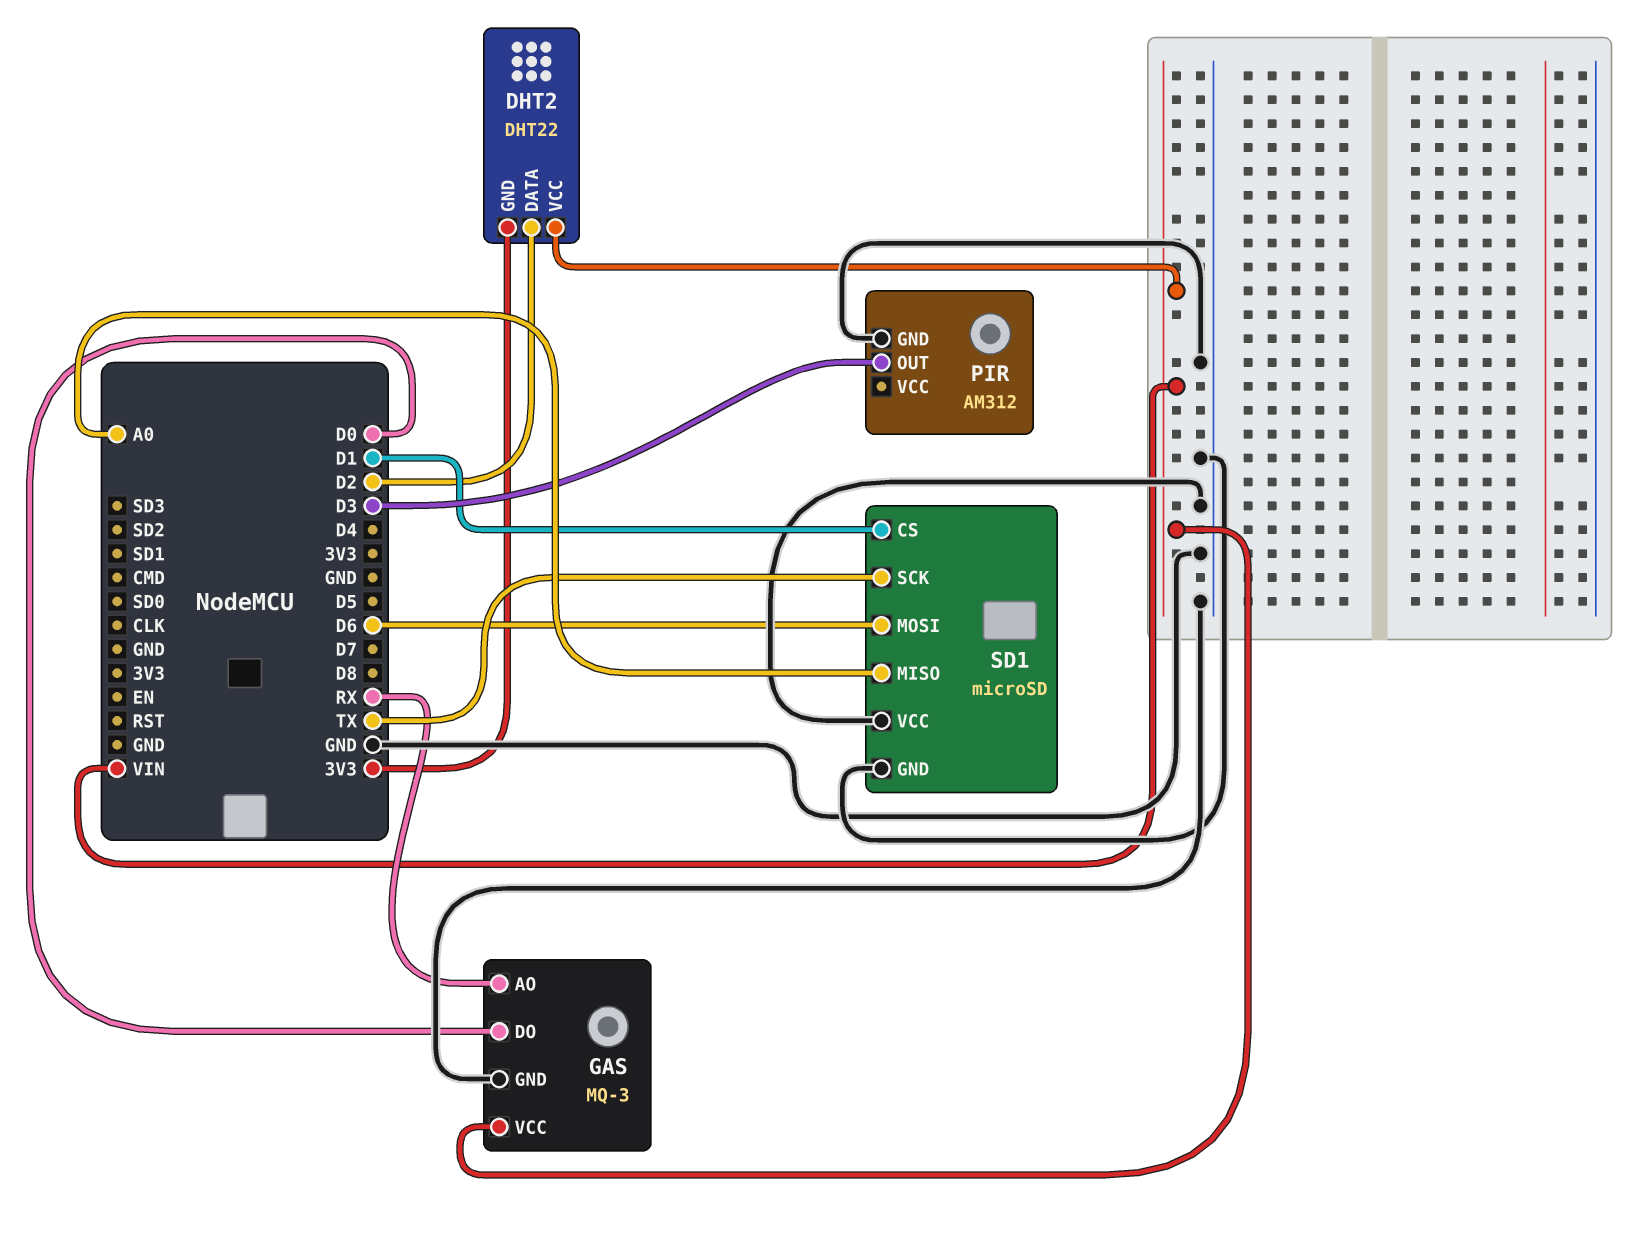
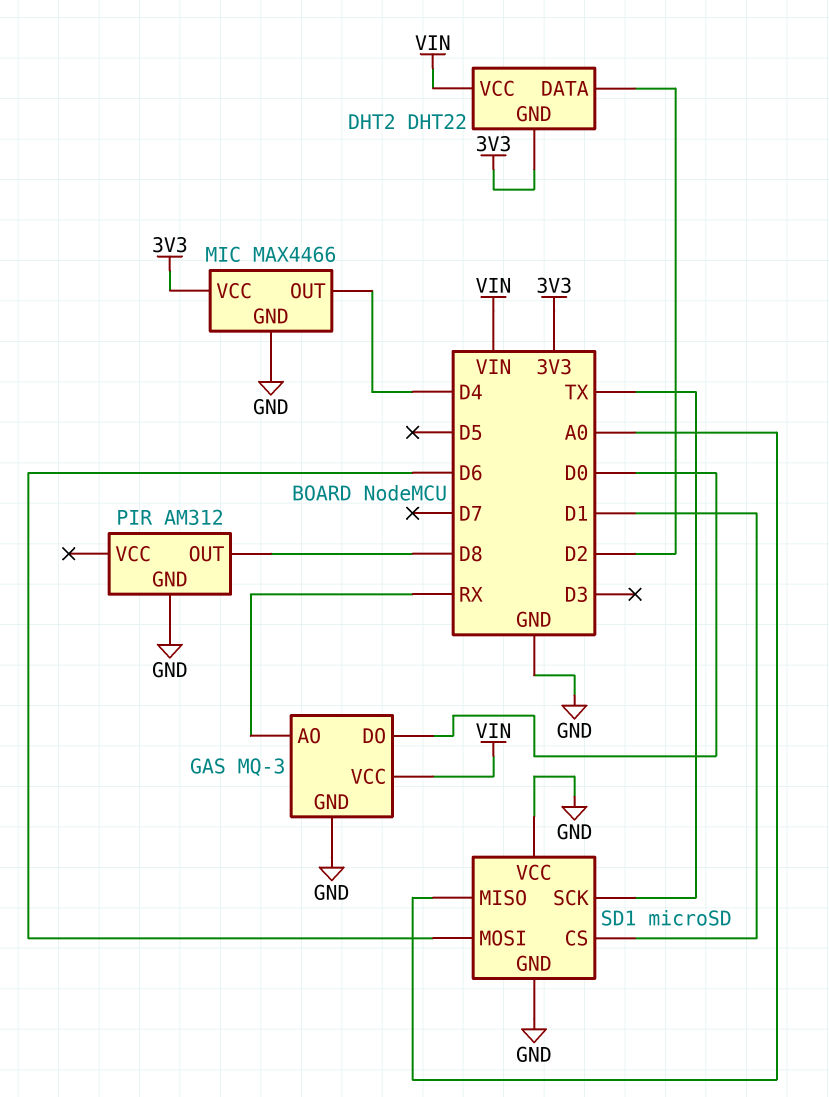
MIC: none -> MAX4466
MIC pin GND: none -> GND
MIC pin OUT: none -> D4
MIC pin VCC: none -> 3V3
PIR pin OUT: D3 -> D8

